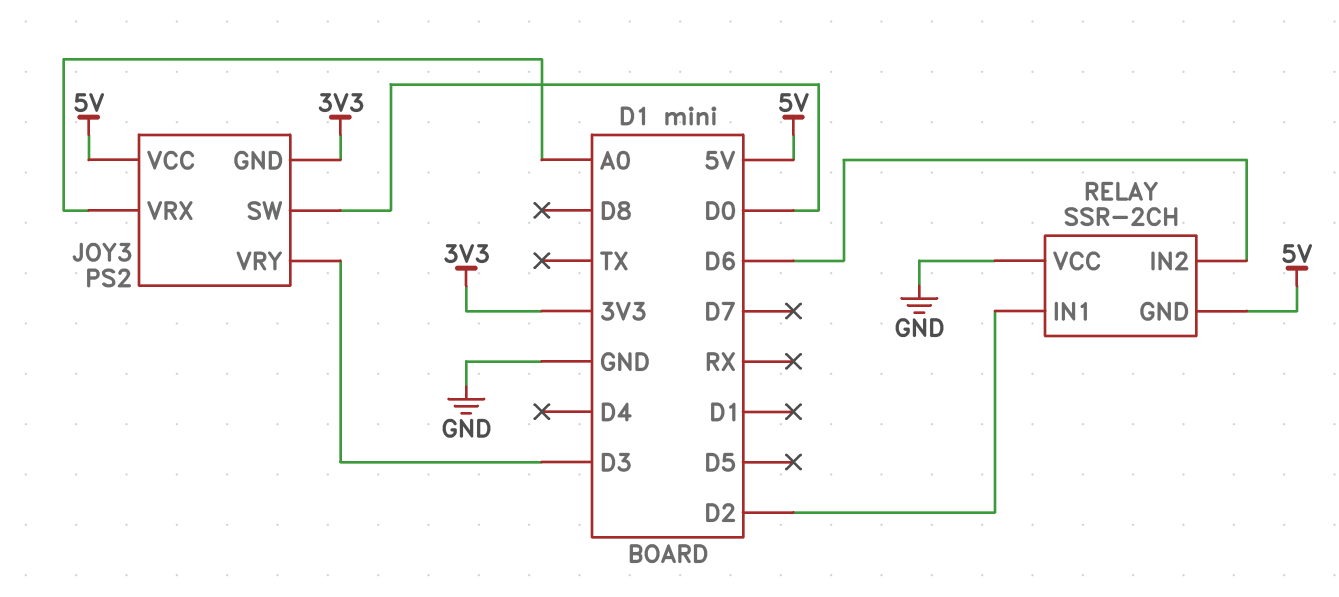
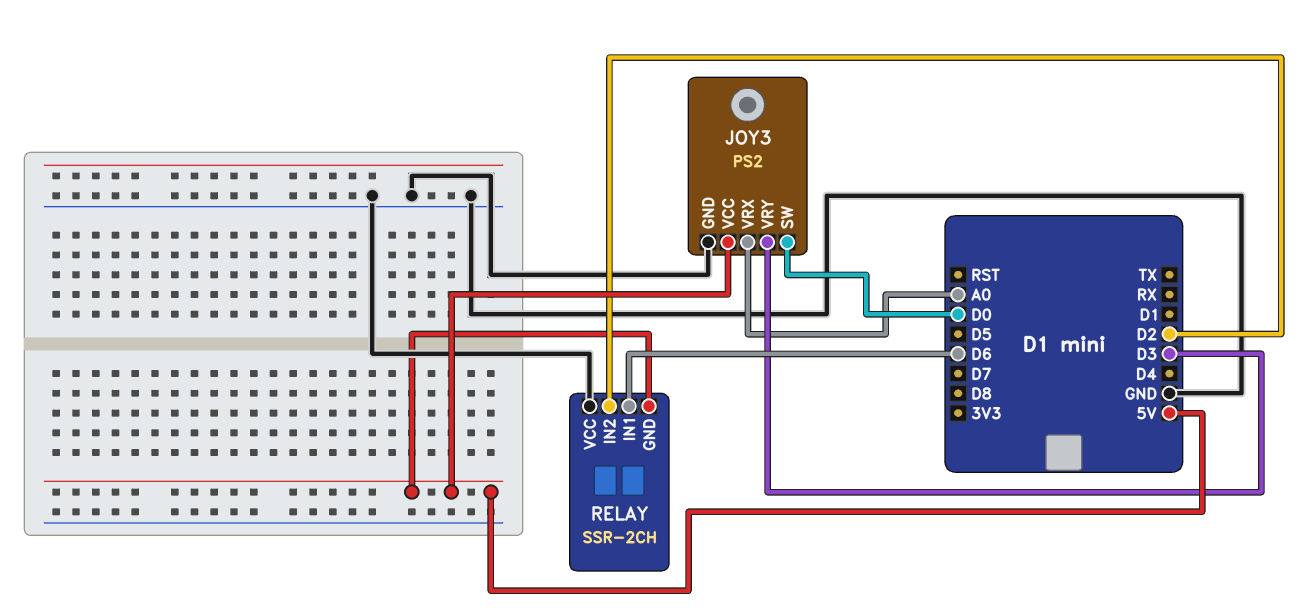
JOY3 pin GND: 3V3 -> GND
RELAY pin IN1: D2 -> D6
RELAY pin IN2: D6 -> D2

